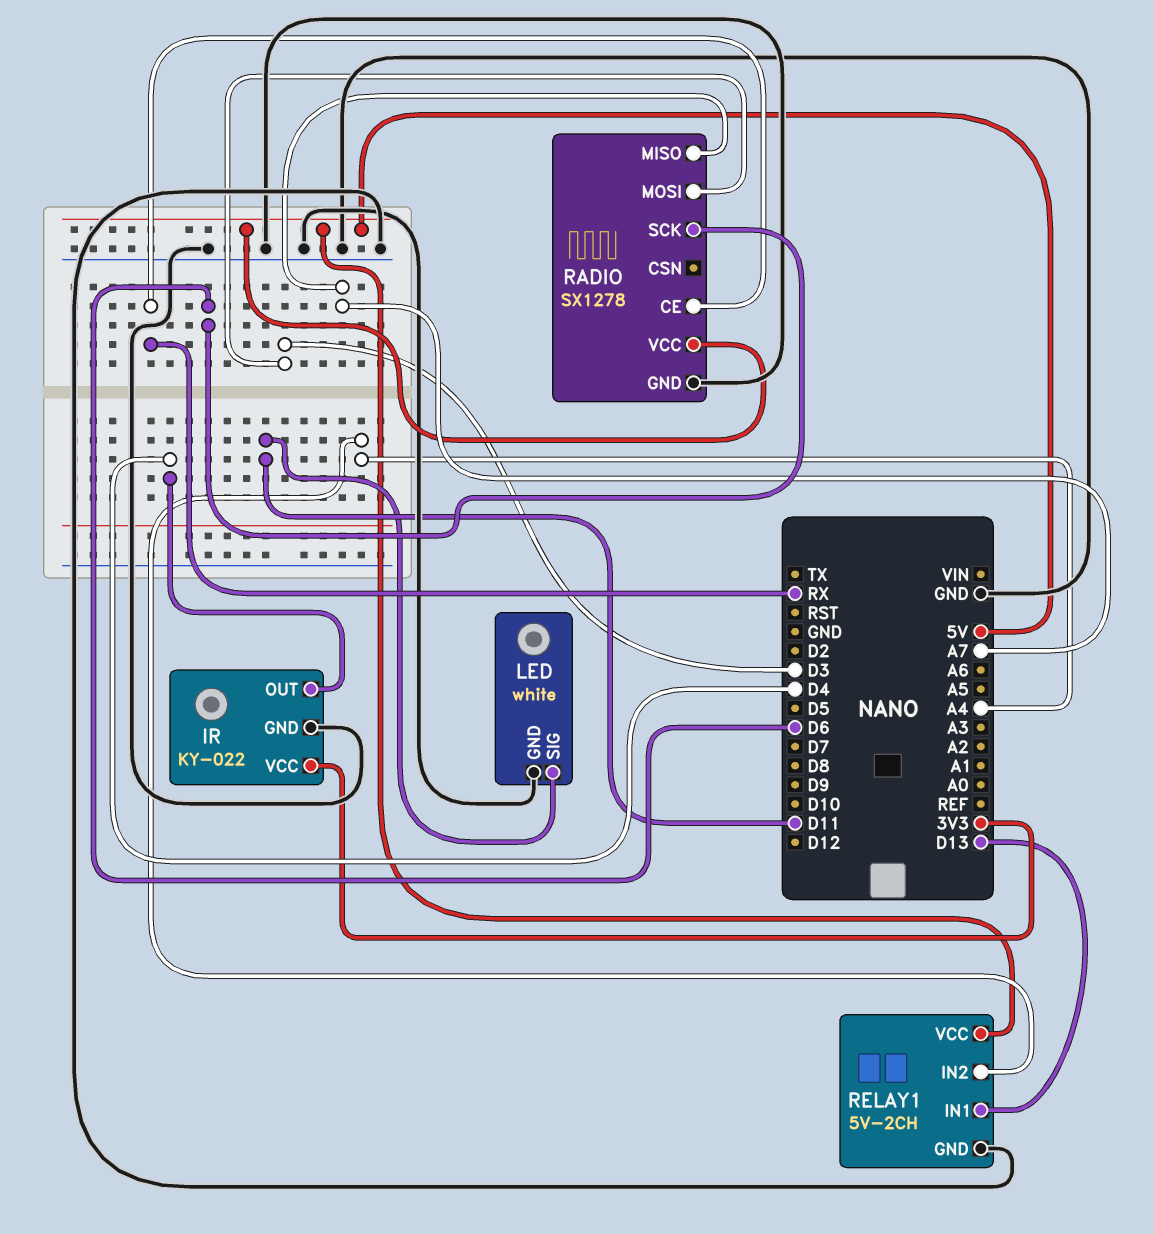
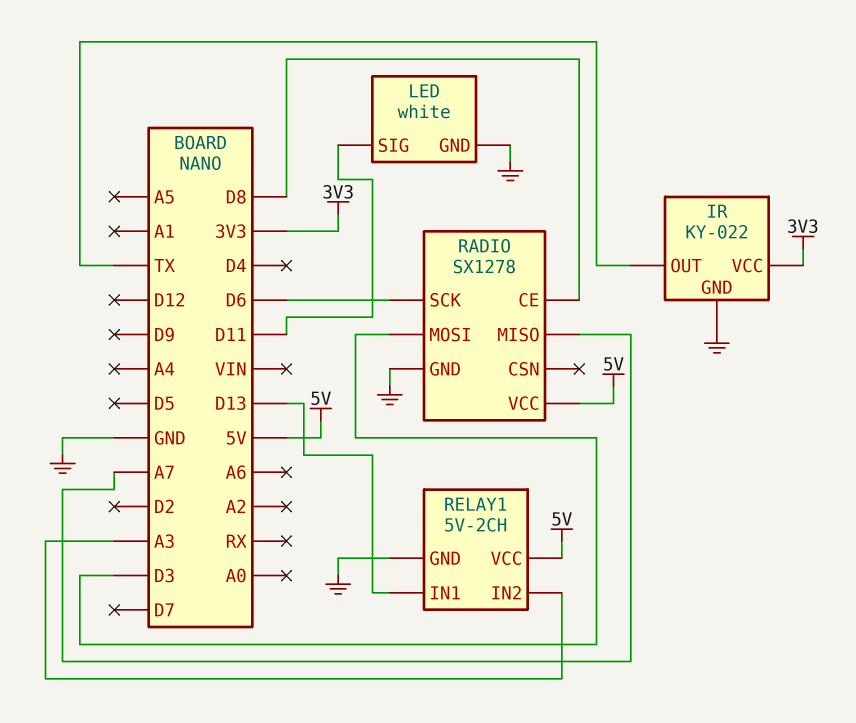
IR pin OUT: D4 -> TX
RADIO pin CE: RX -> D8
RELAY1 pin IN2: A4 -> A3

